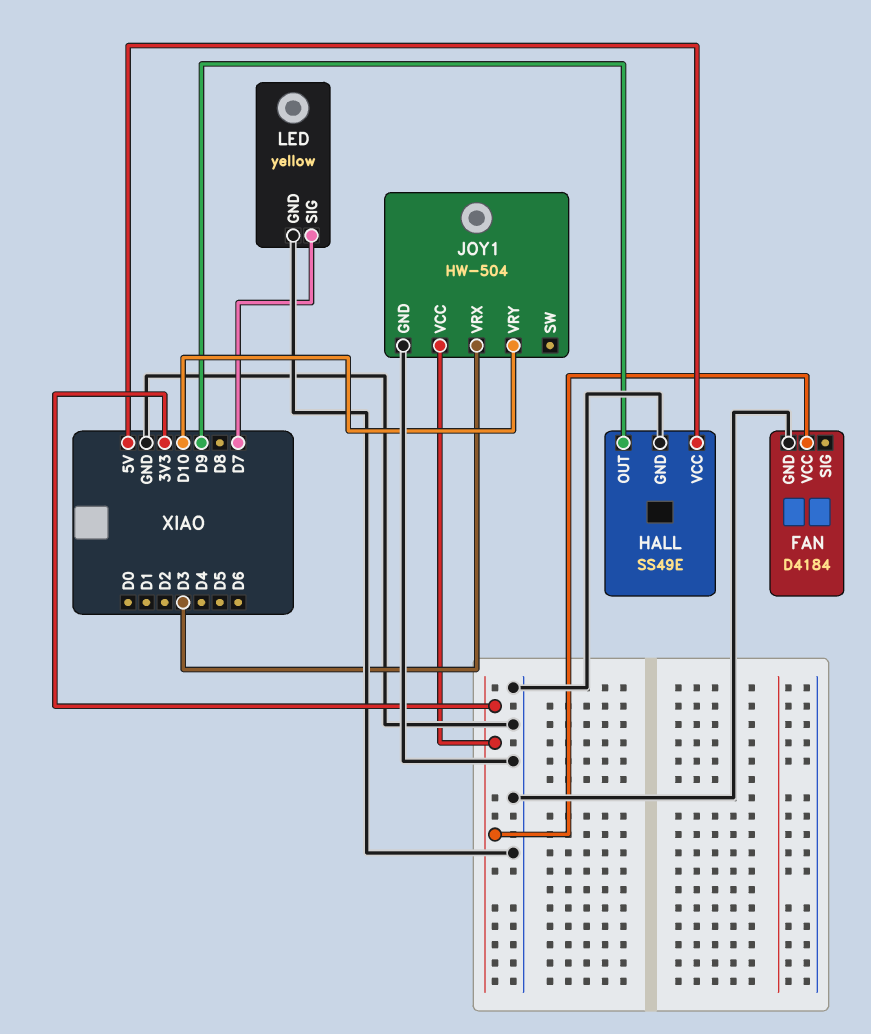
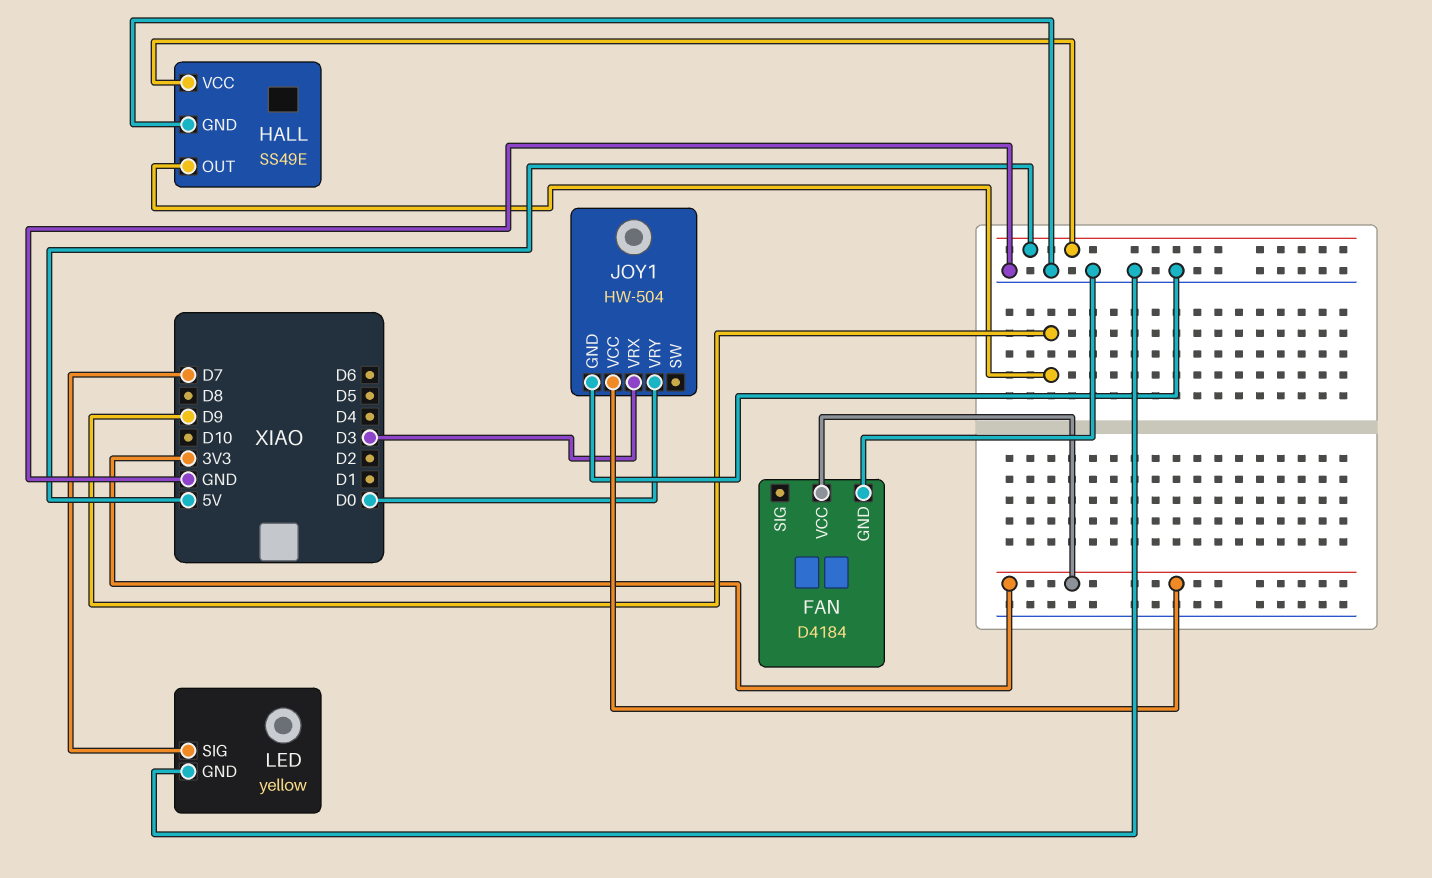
JOY1 pin VRY: D10 -> D0

